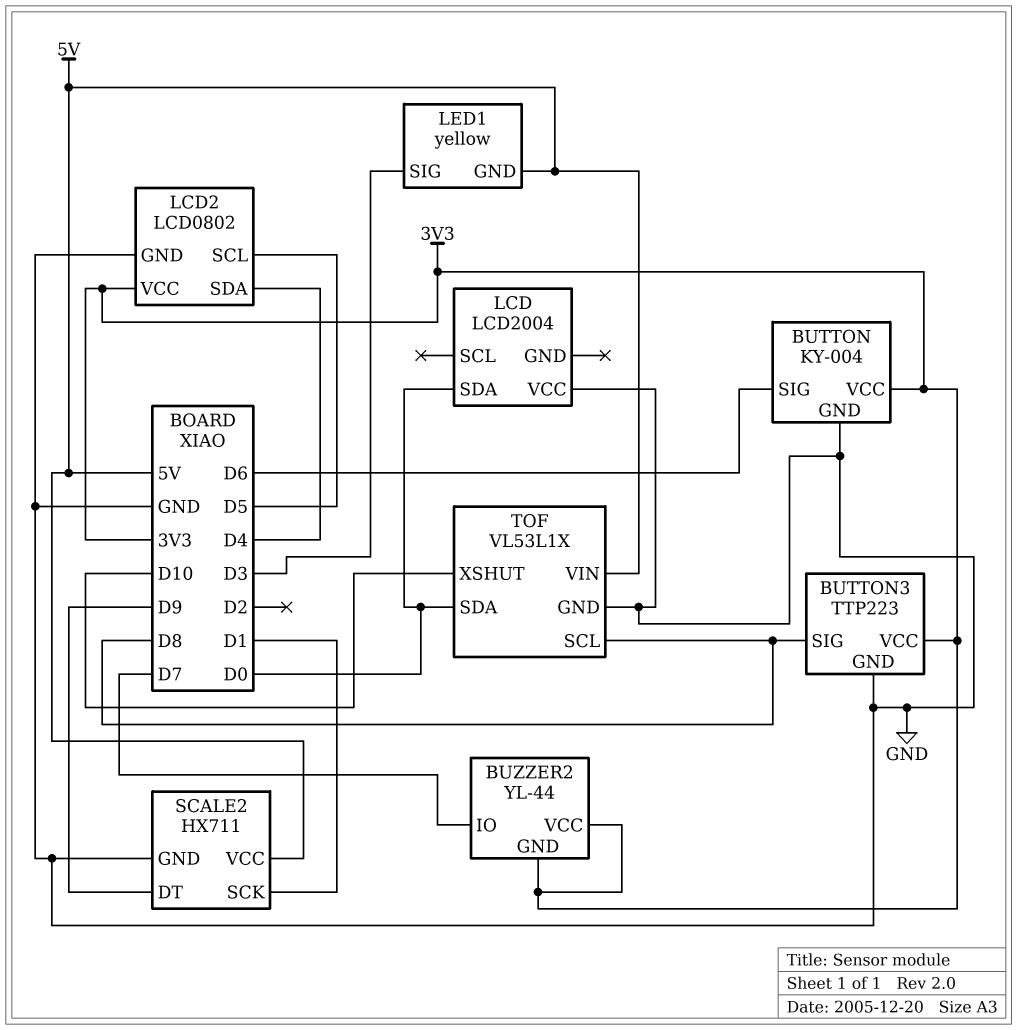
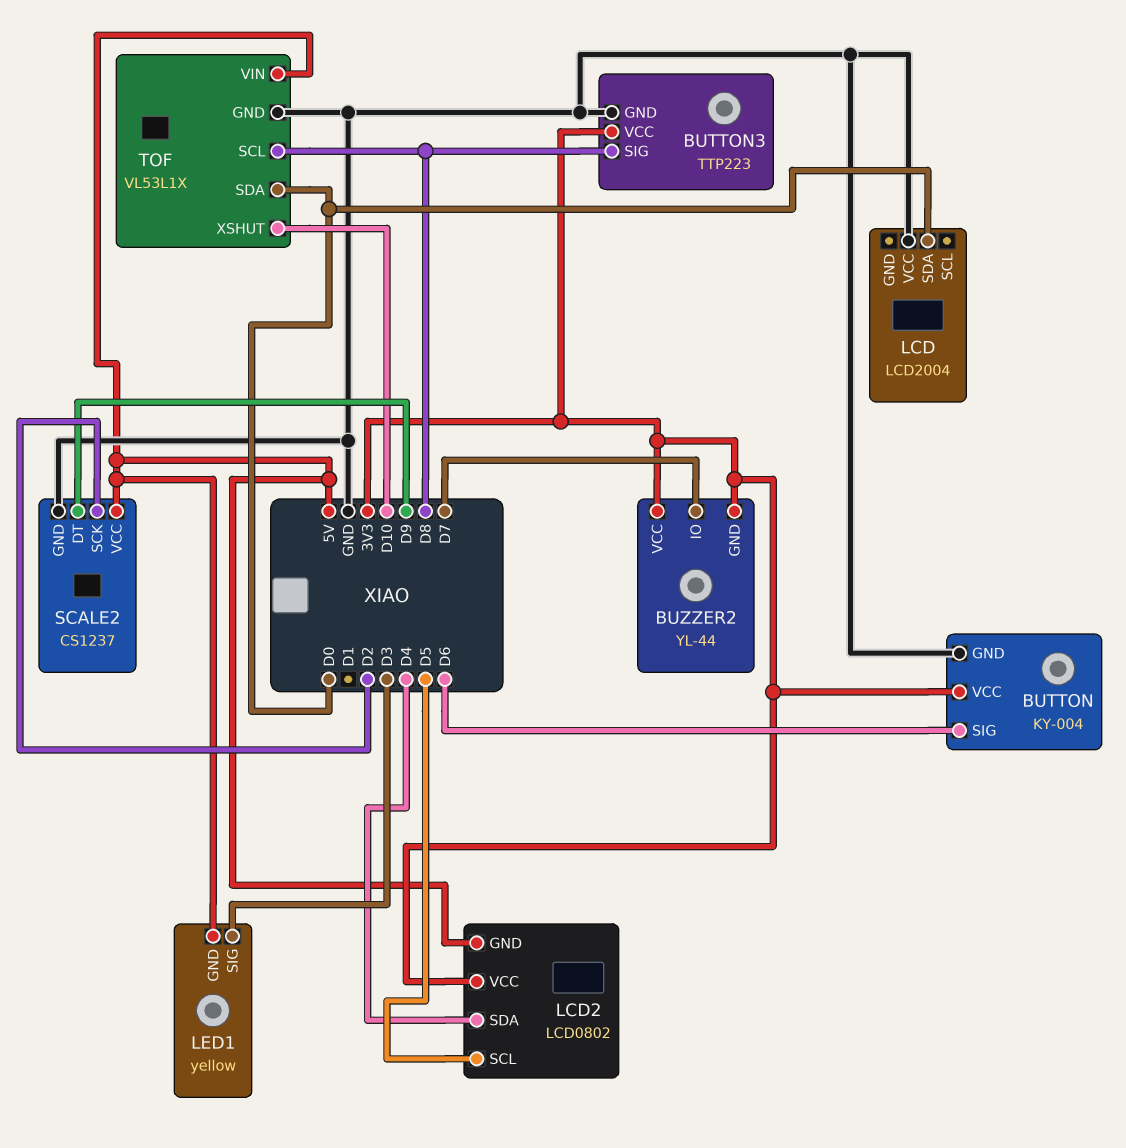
LCD2 pin GND: GND -> 5V
SCALE2: HX711 -> CS1237
SCALE2 pin SCK: D1 -> D2

